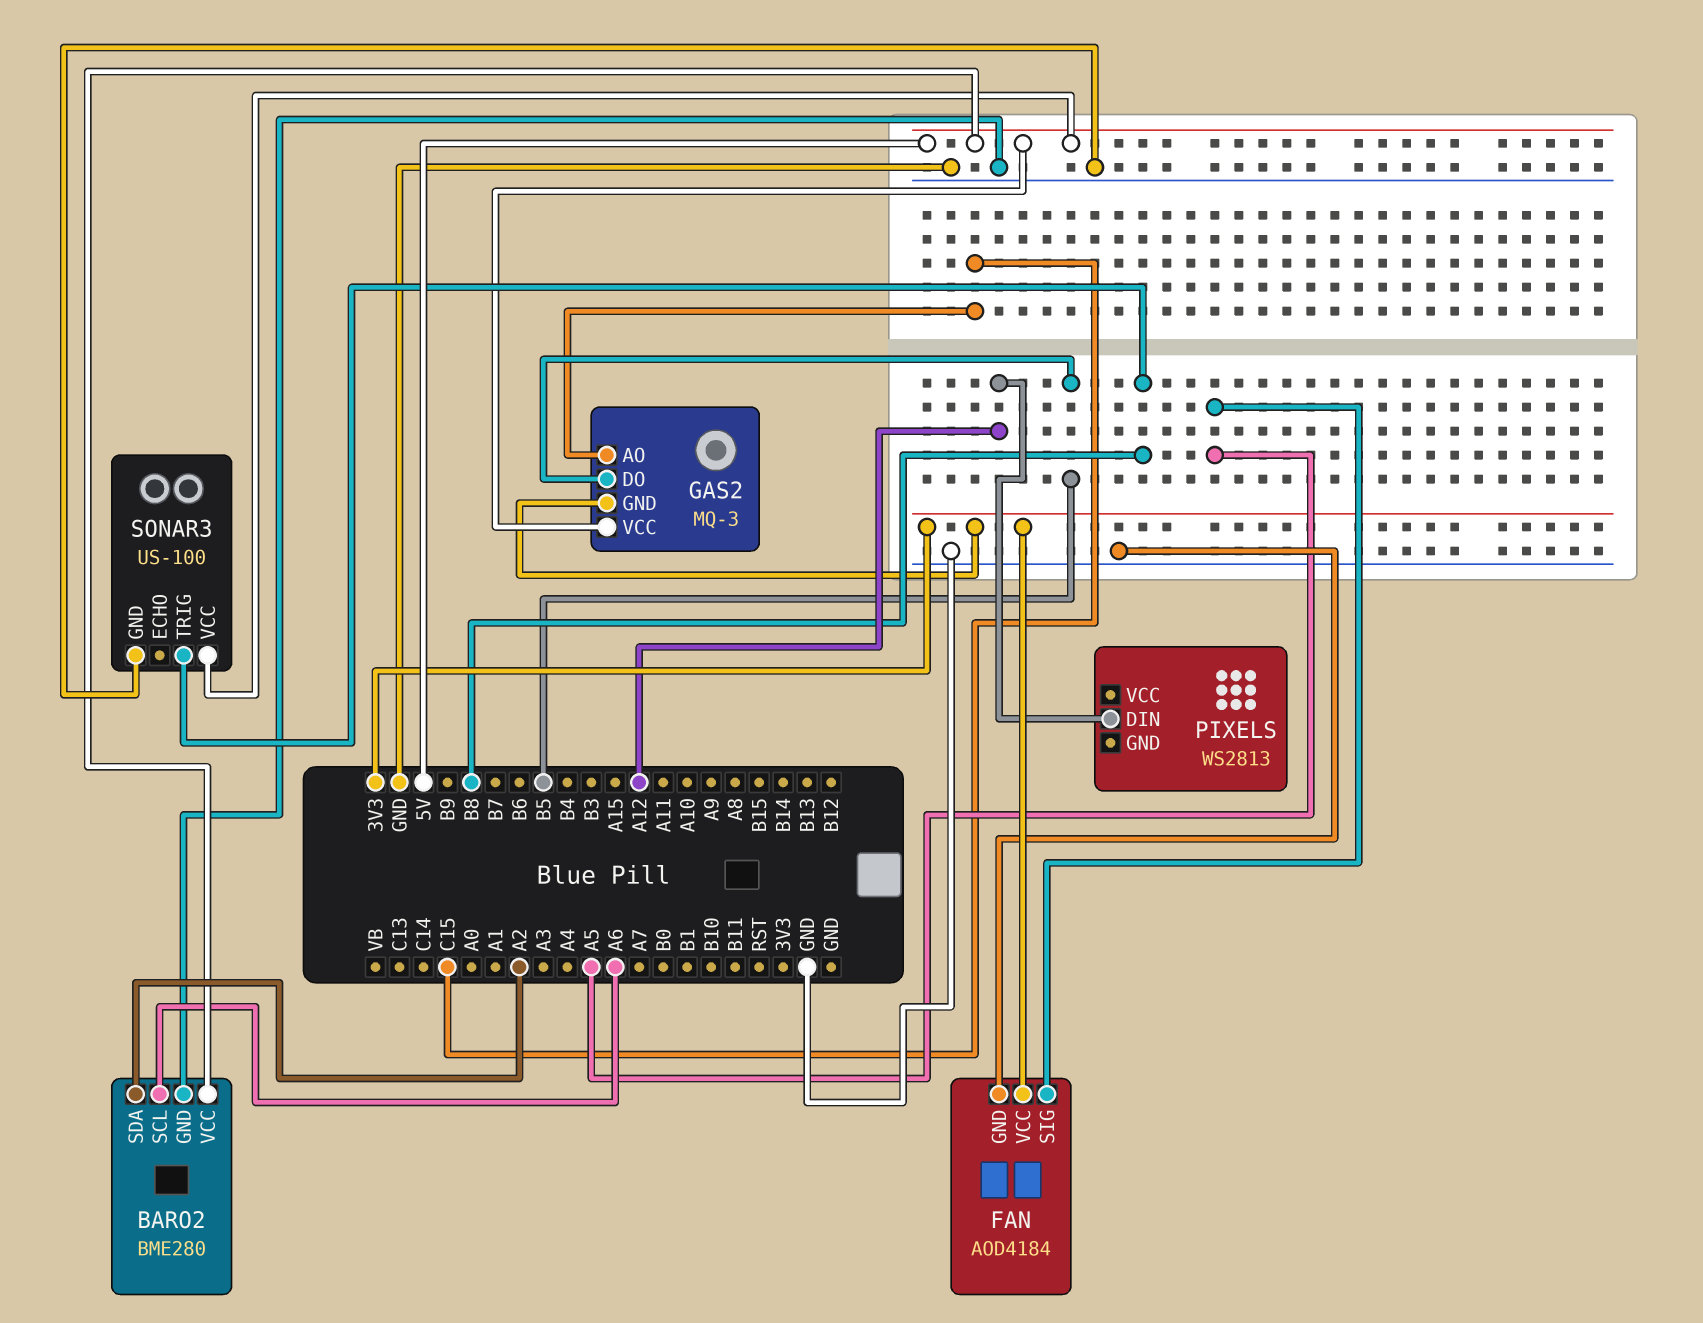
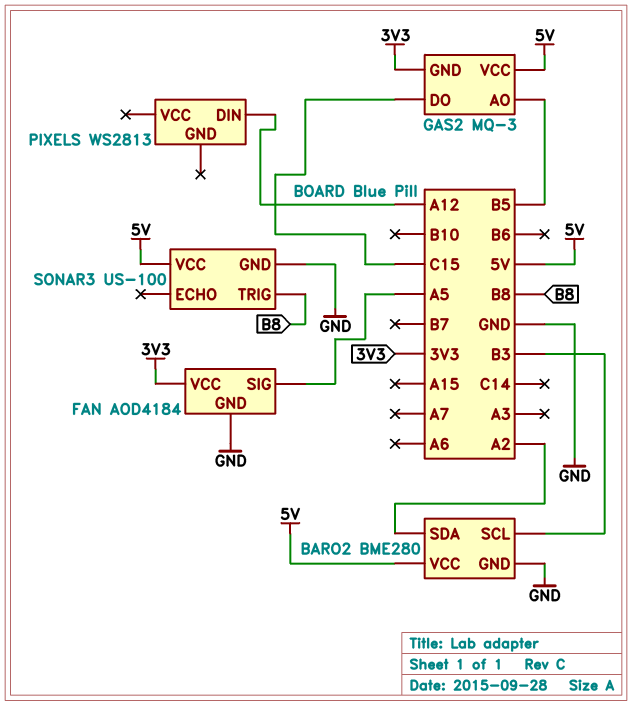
BARO2 pin SCL: A6 -> B3
GAS2 pin AO: C15 -> B5
GAS2 pin DO: B5 -> C15

